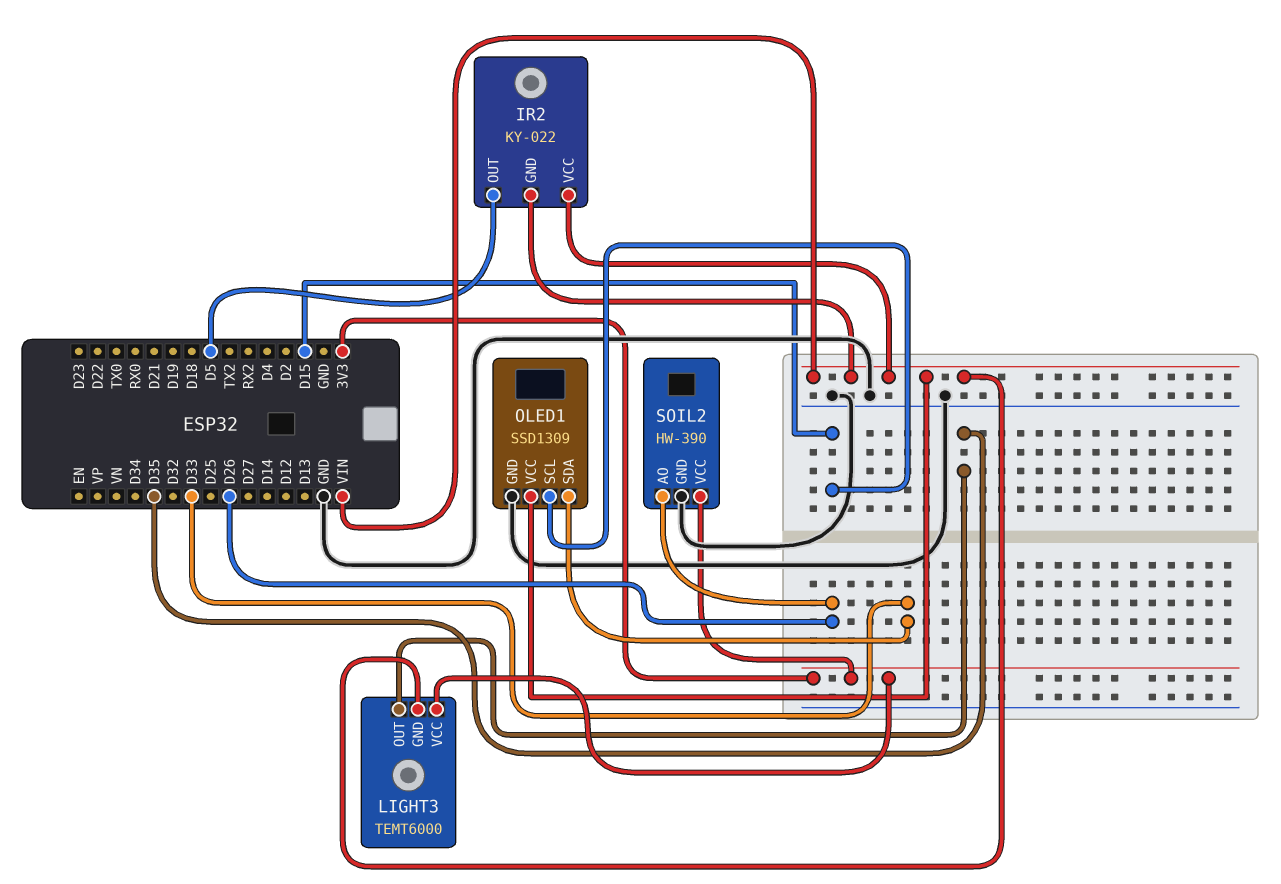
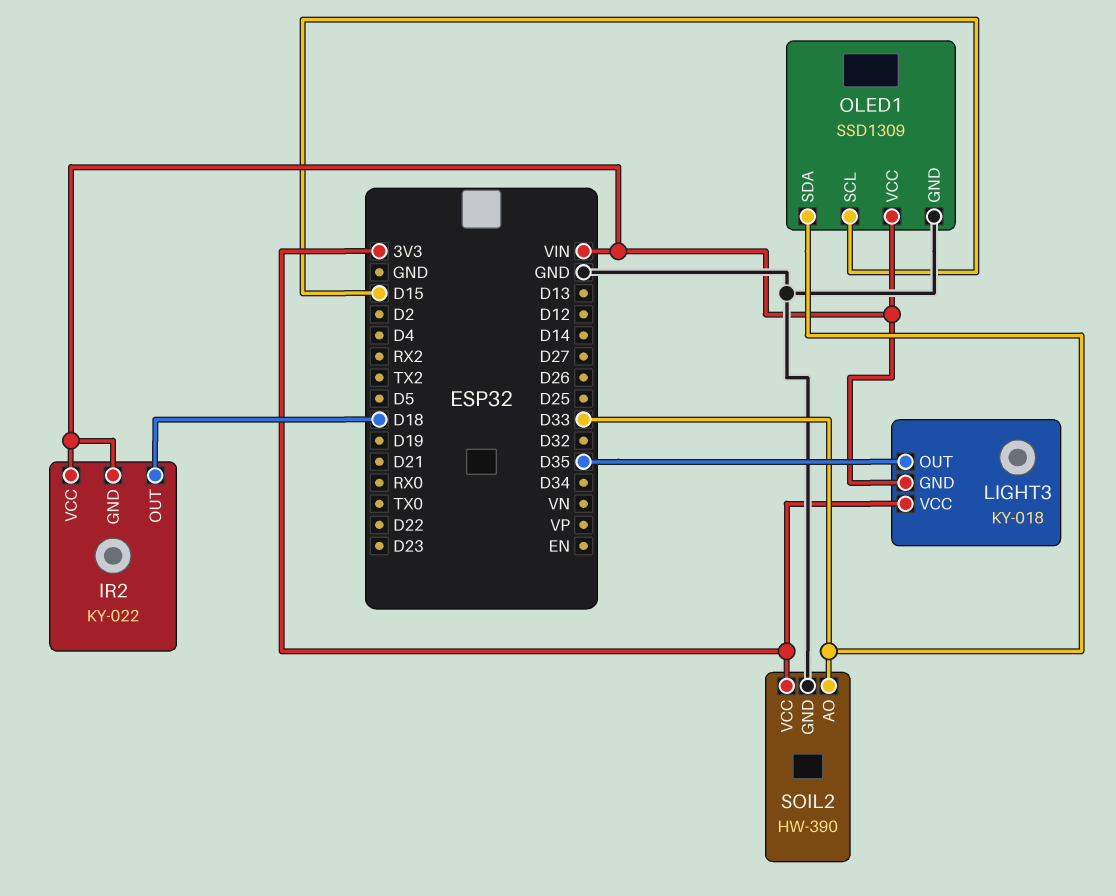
IR2 pin OUT: D5 -> D18
LIGHT3: TEMT6000 -> KY-018
SOIL2 pin AO: D26 -> D33

